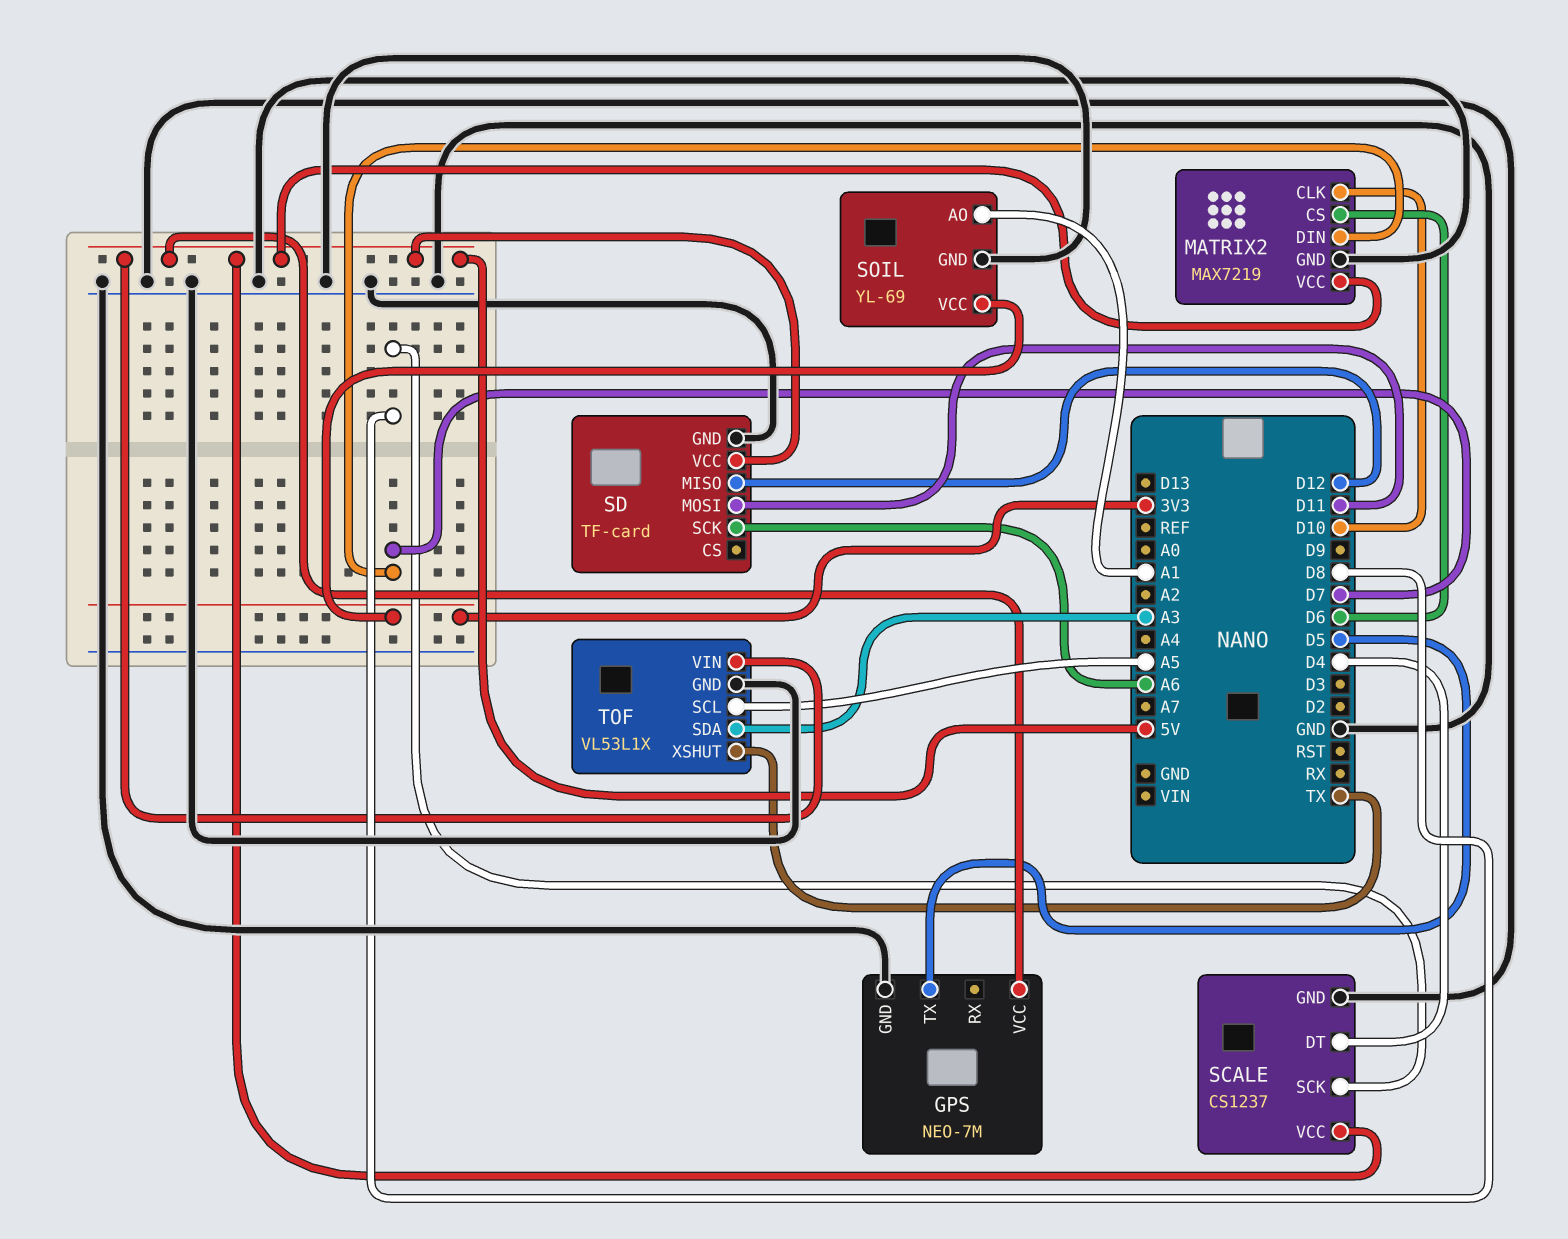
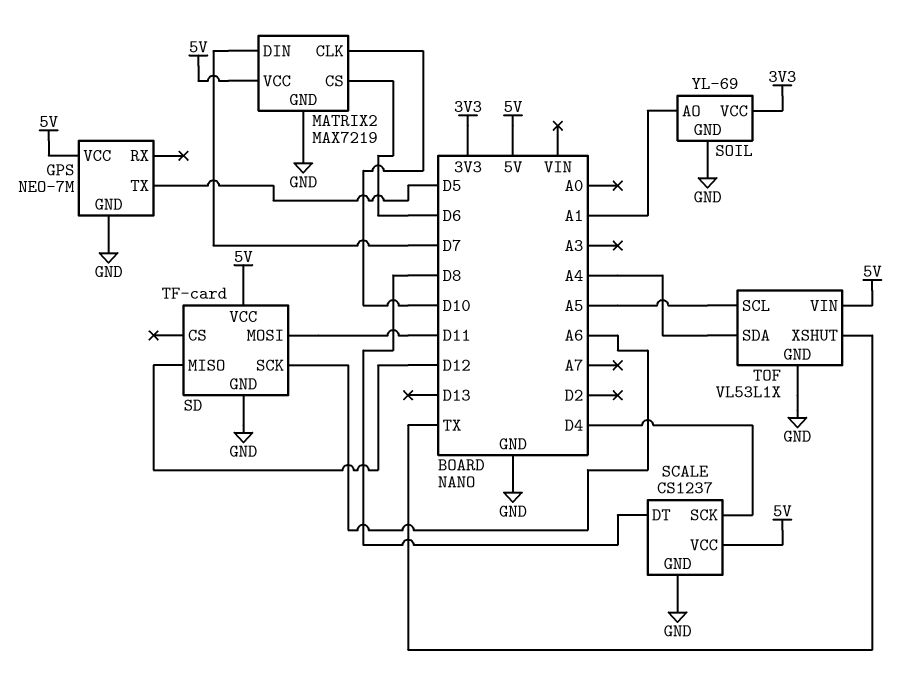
SCALE pin DT: D4 -> D8
SCALE pin SCK: D8 -> D4
TOF pin SDA: A3 -> A4

